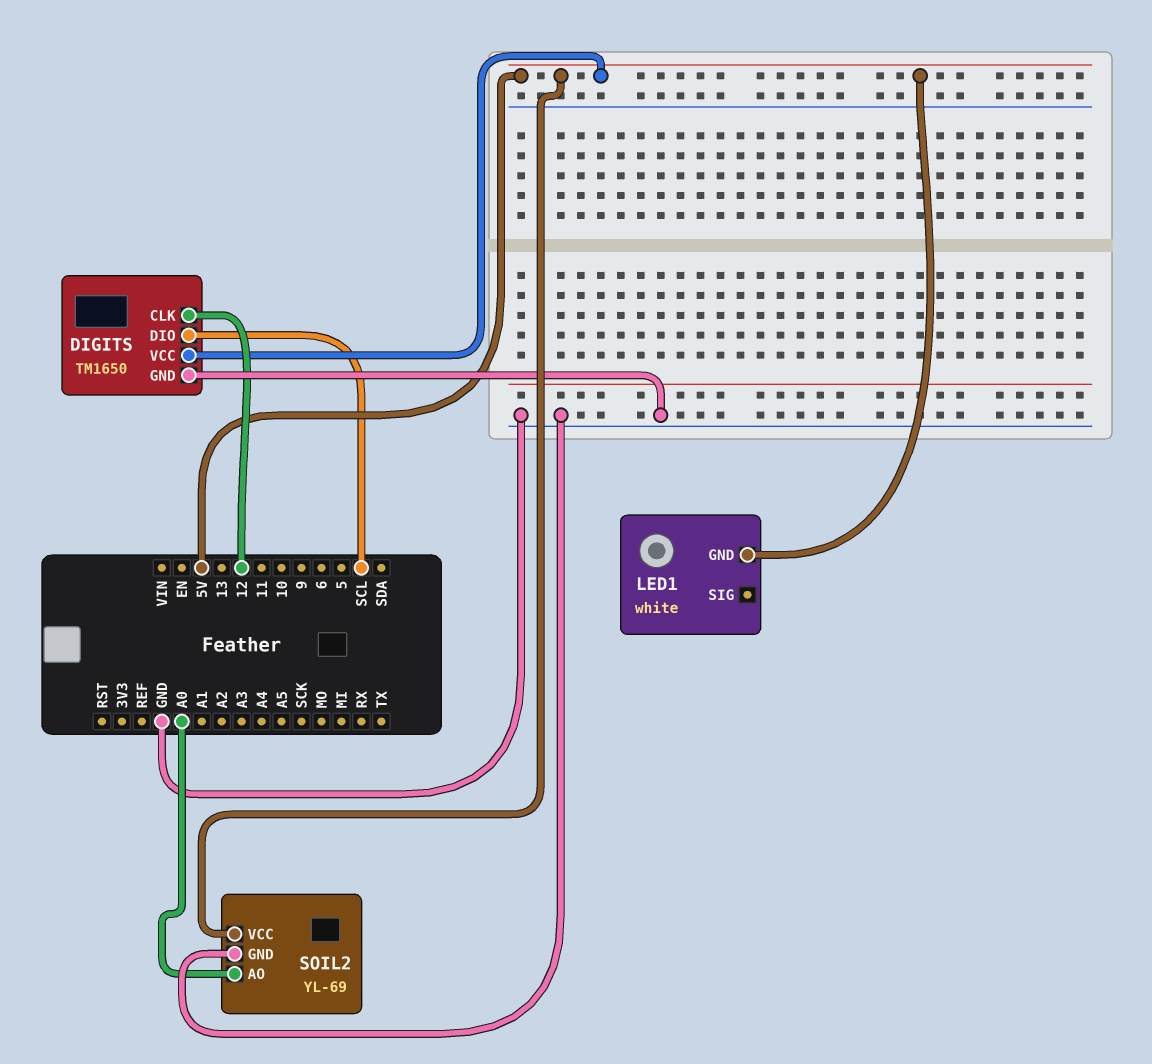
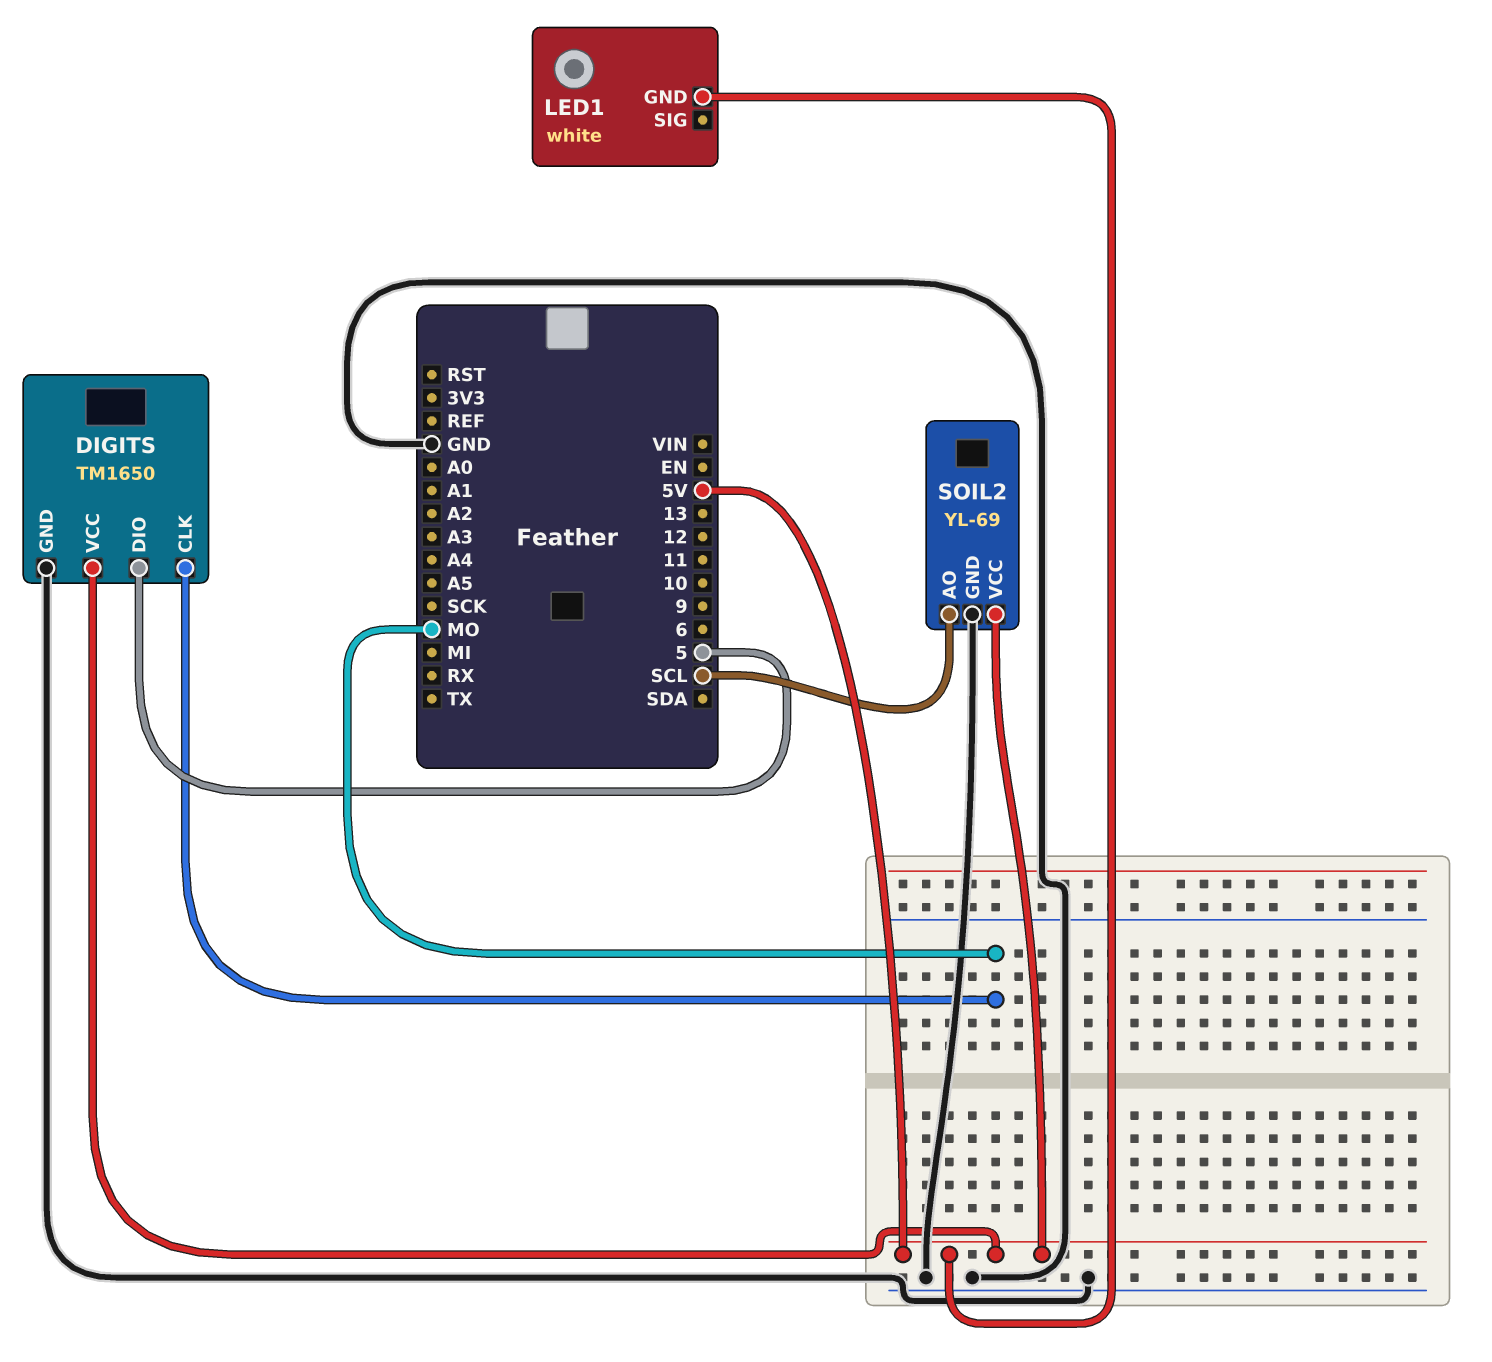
DIGITS pin CLK: 12 -> MO
DIGITS pin DIO: SCL -> 5
SOIL2 pin AO: A0 -> SCL

